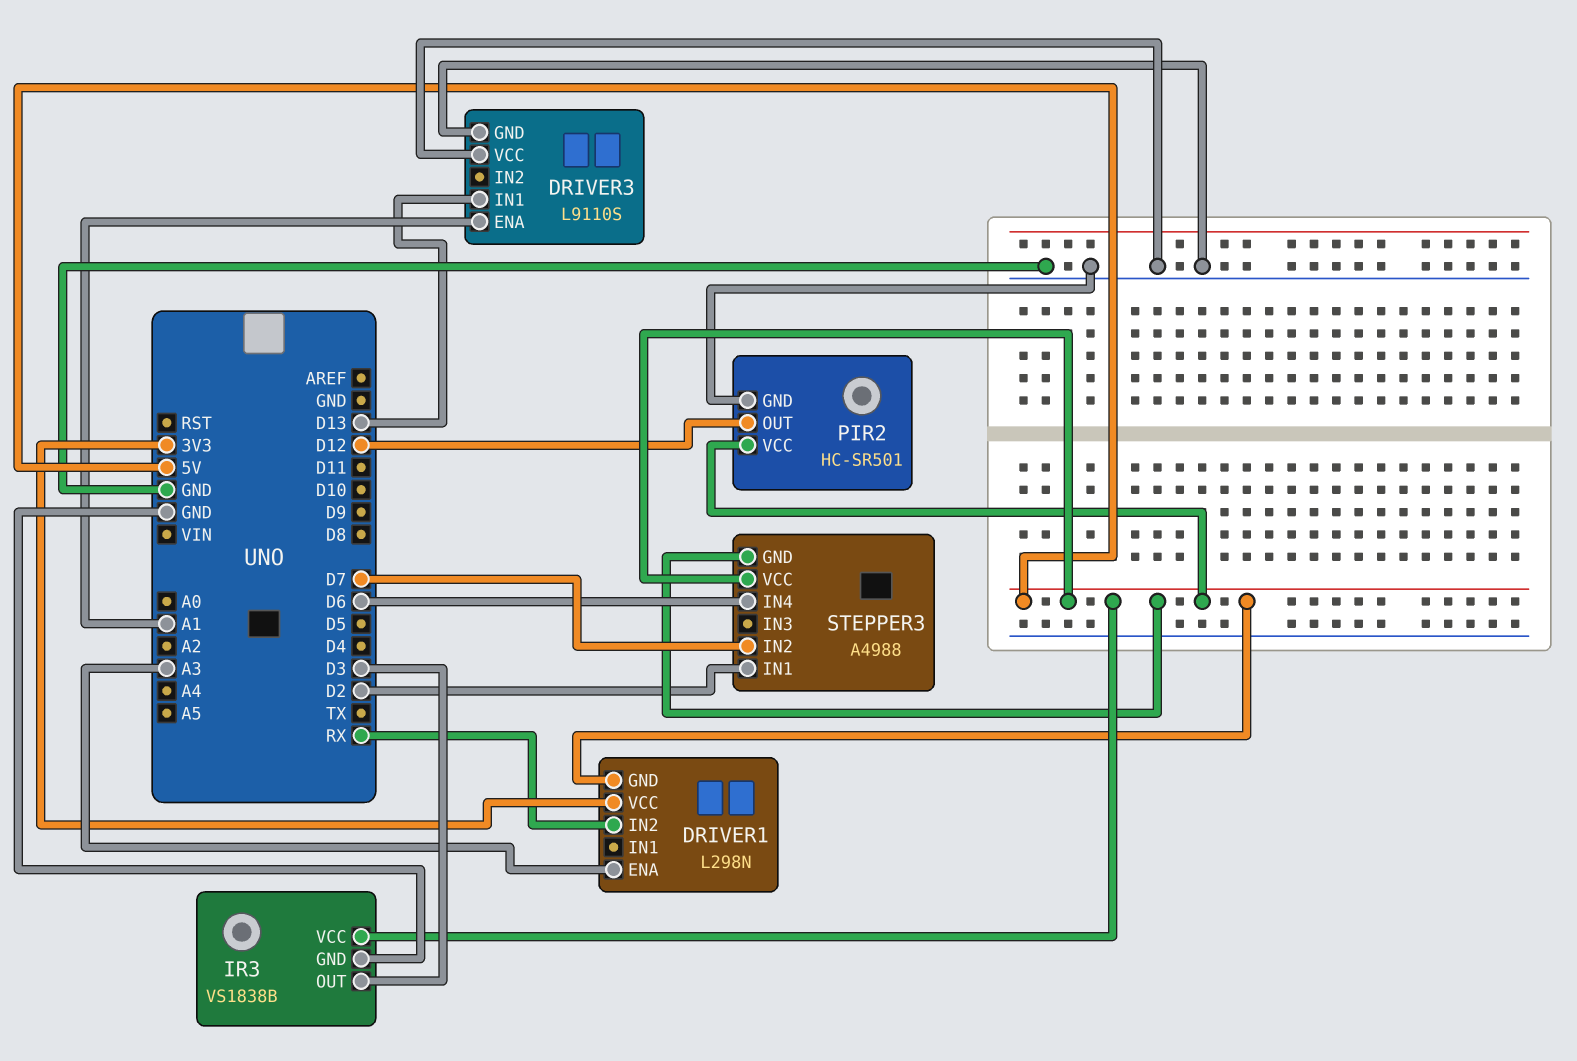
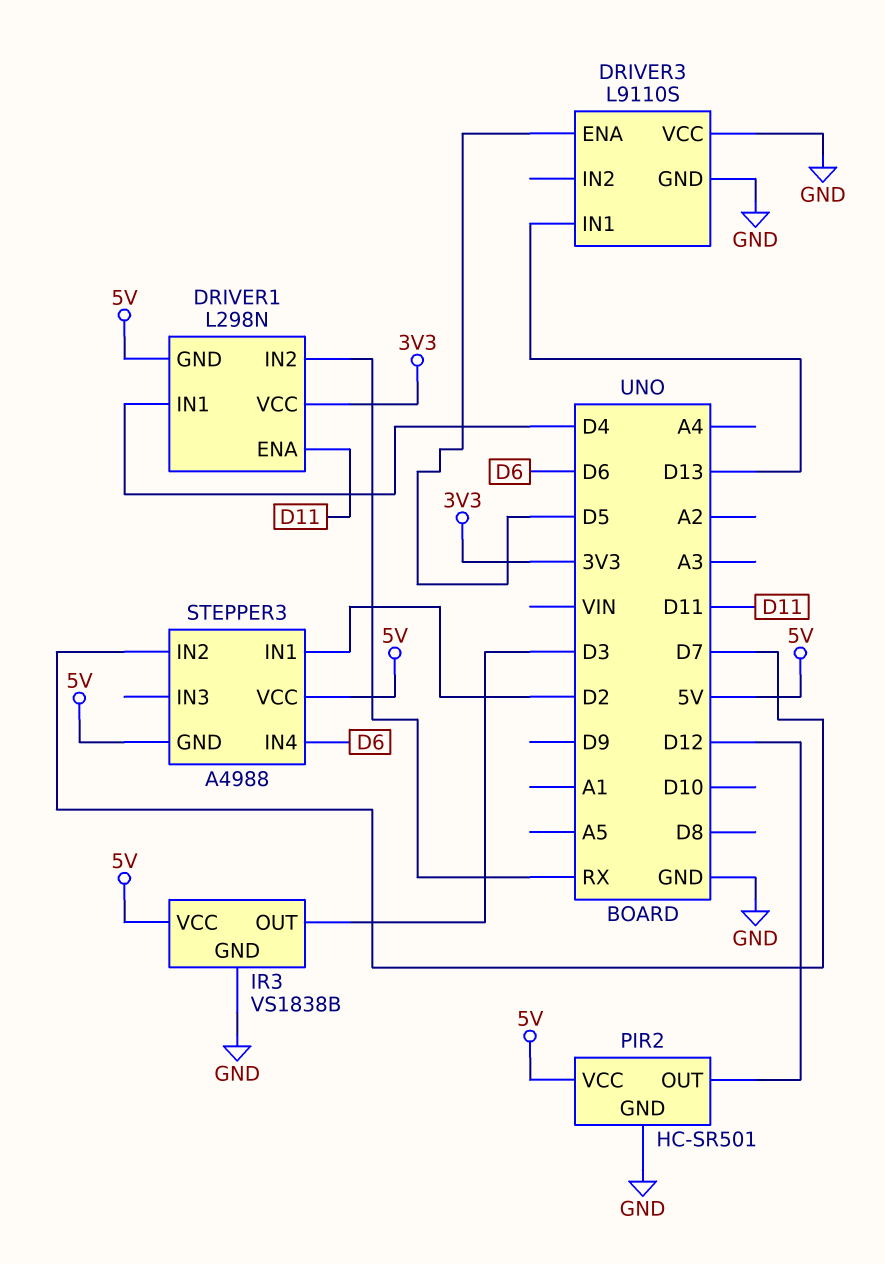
DRIVER1 pin ENA: A3 -> D11
DRIVER1 pin IN1: none -> D4
DRIVER3 pin ENA: A1 -> D5

